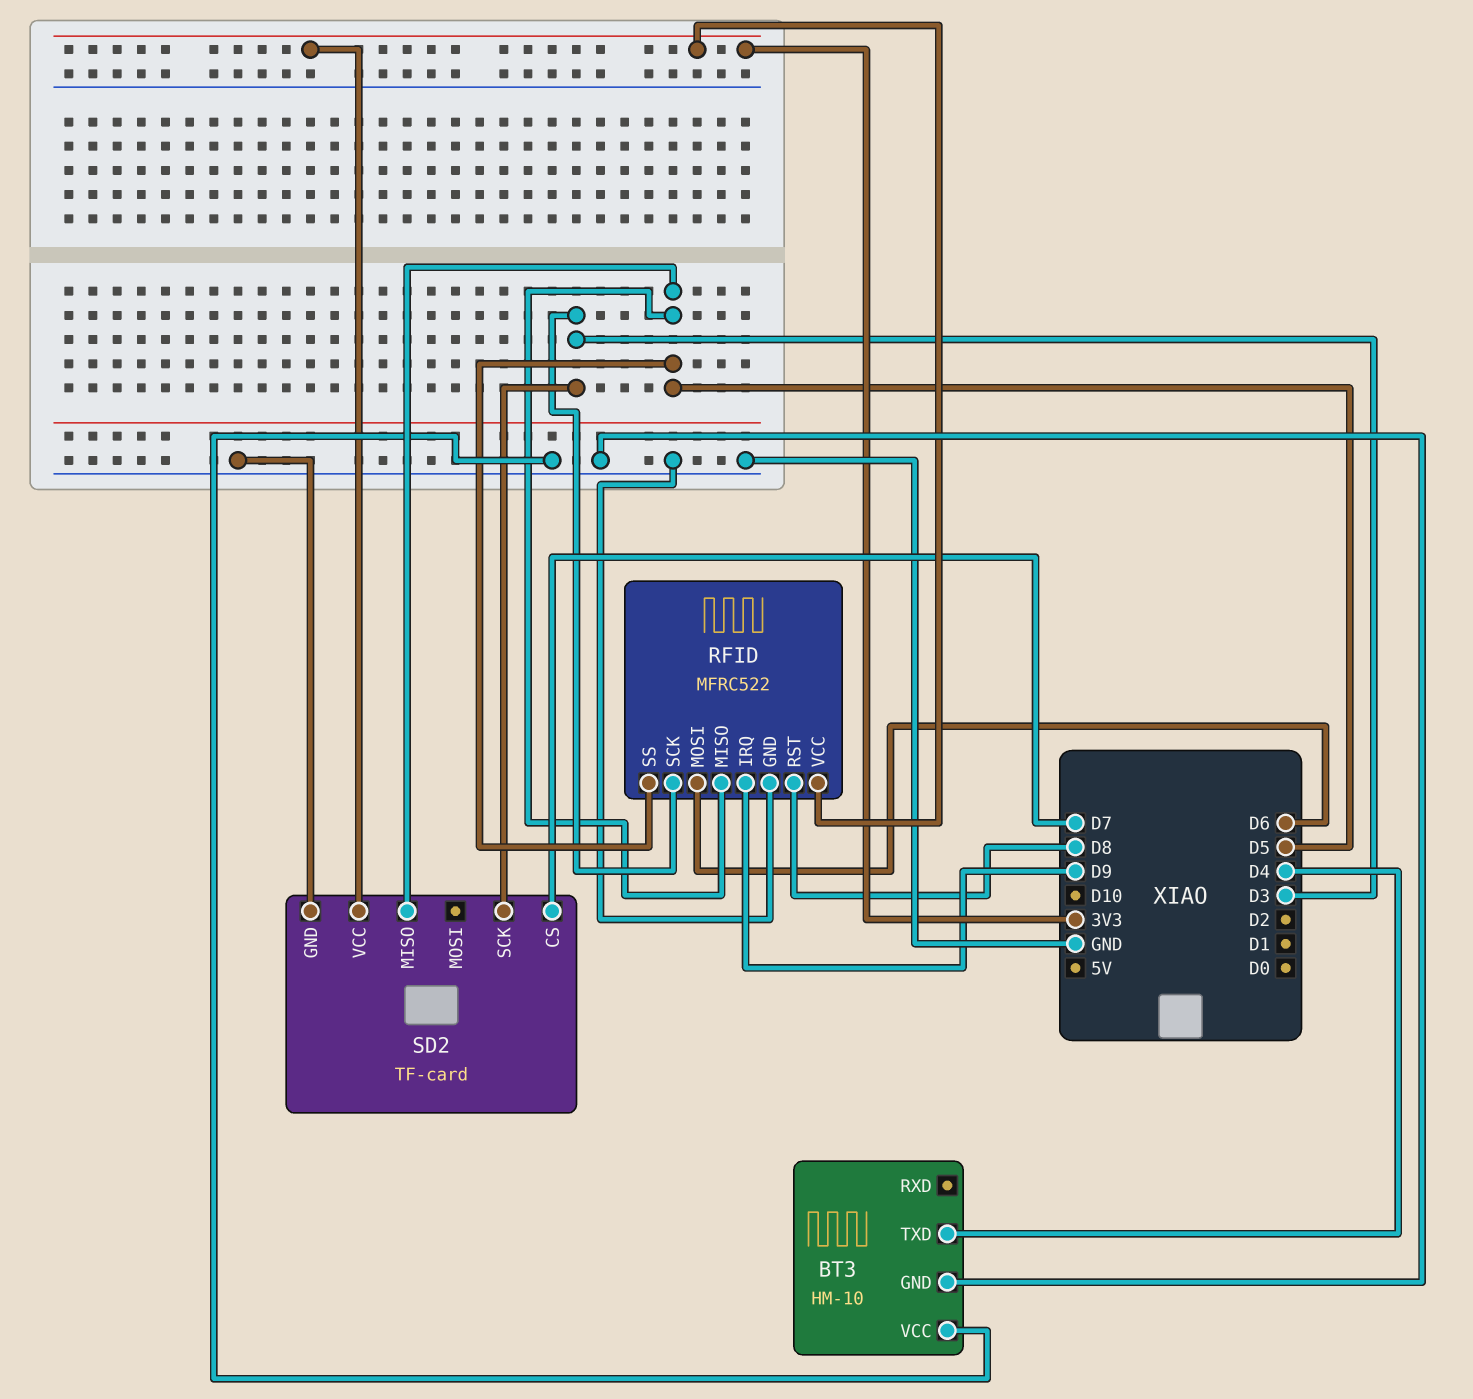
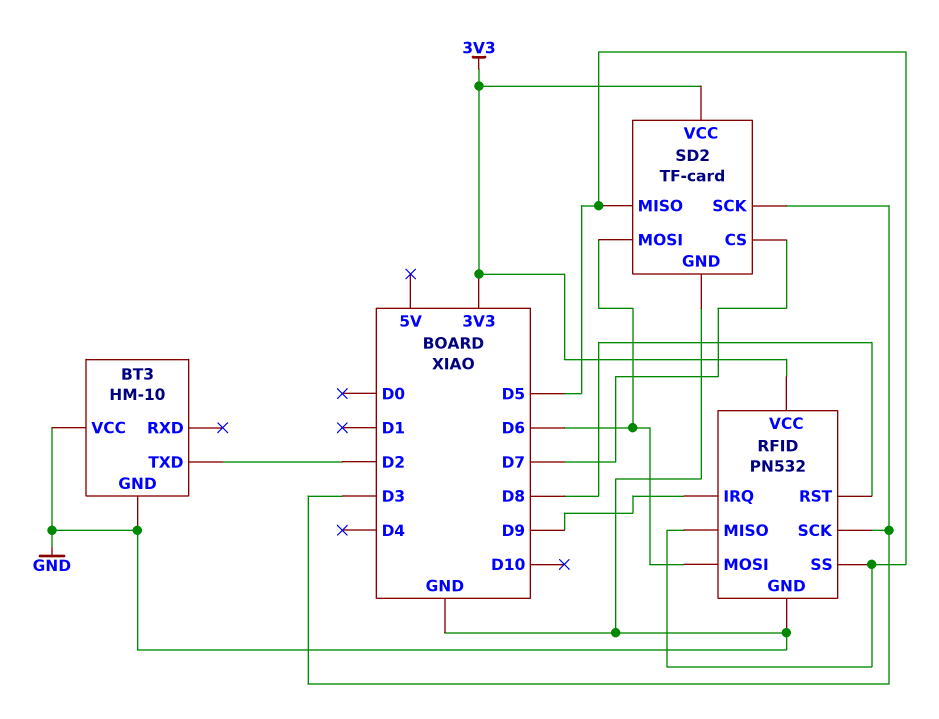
BT3 pin TXD: D4 -> D2
RFID: MFRC522 -> PN532
SD2 pin MOSI: none -> D6

